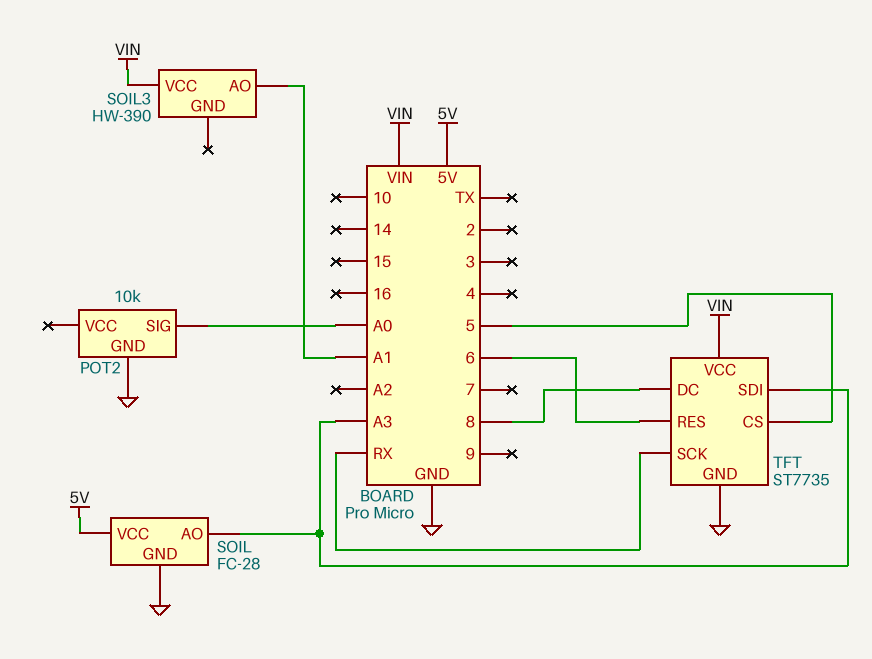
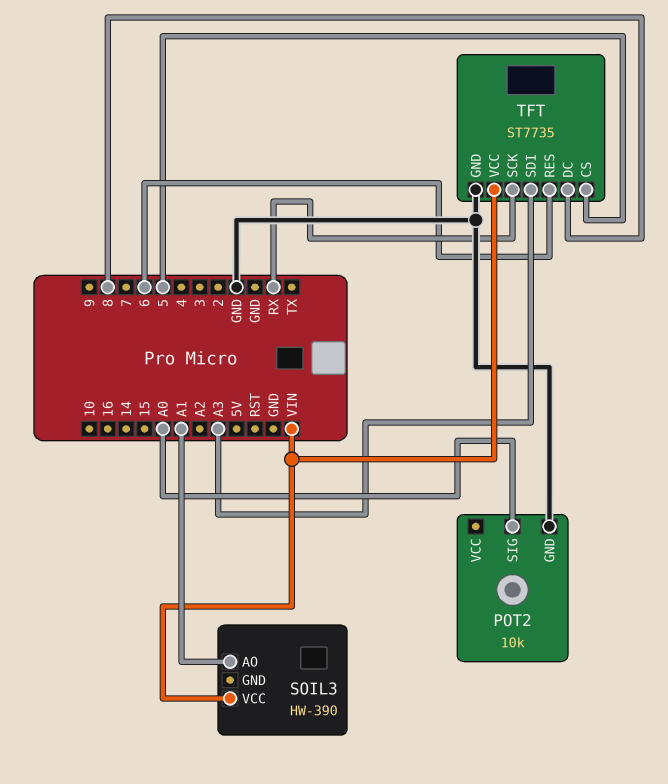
SOIL: FC-28 -> none
SOIL pin AO: A3 -> none
SOIL pin GND: GND -> none
SOIL pin VCC: 5V -> none

